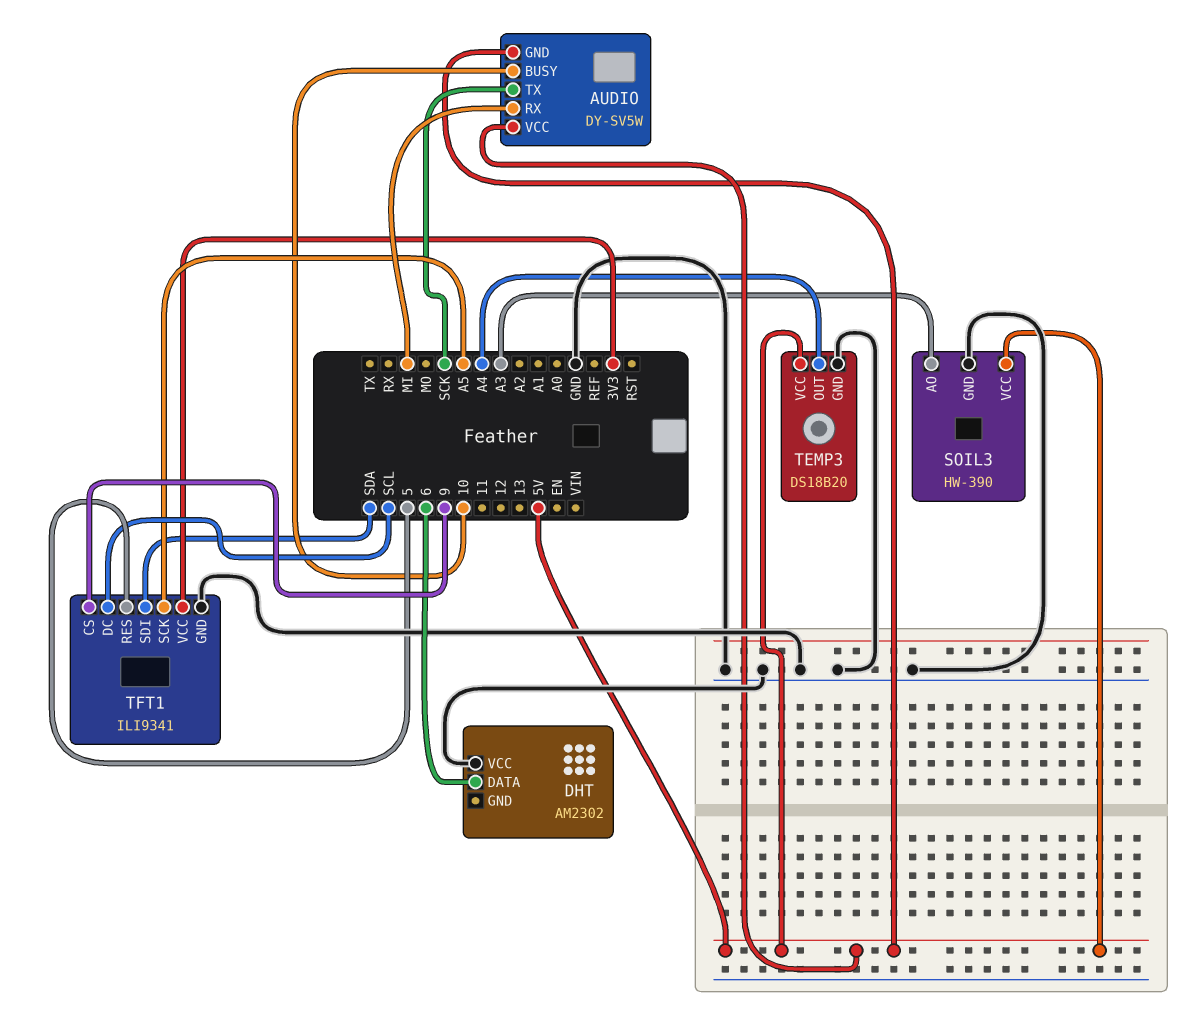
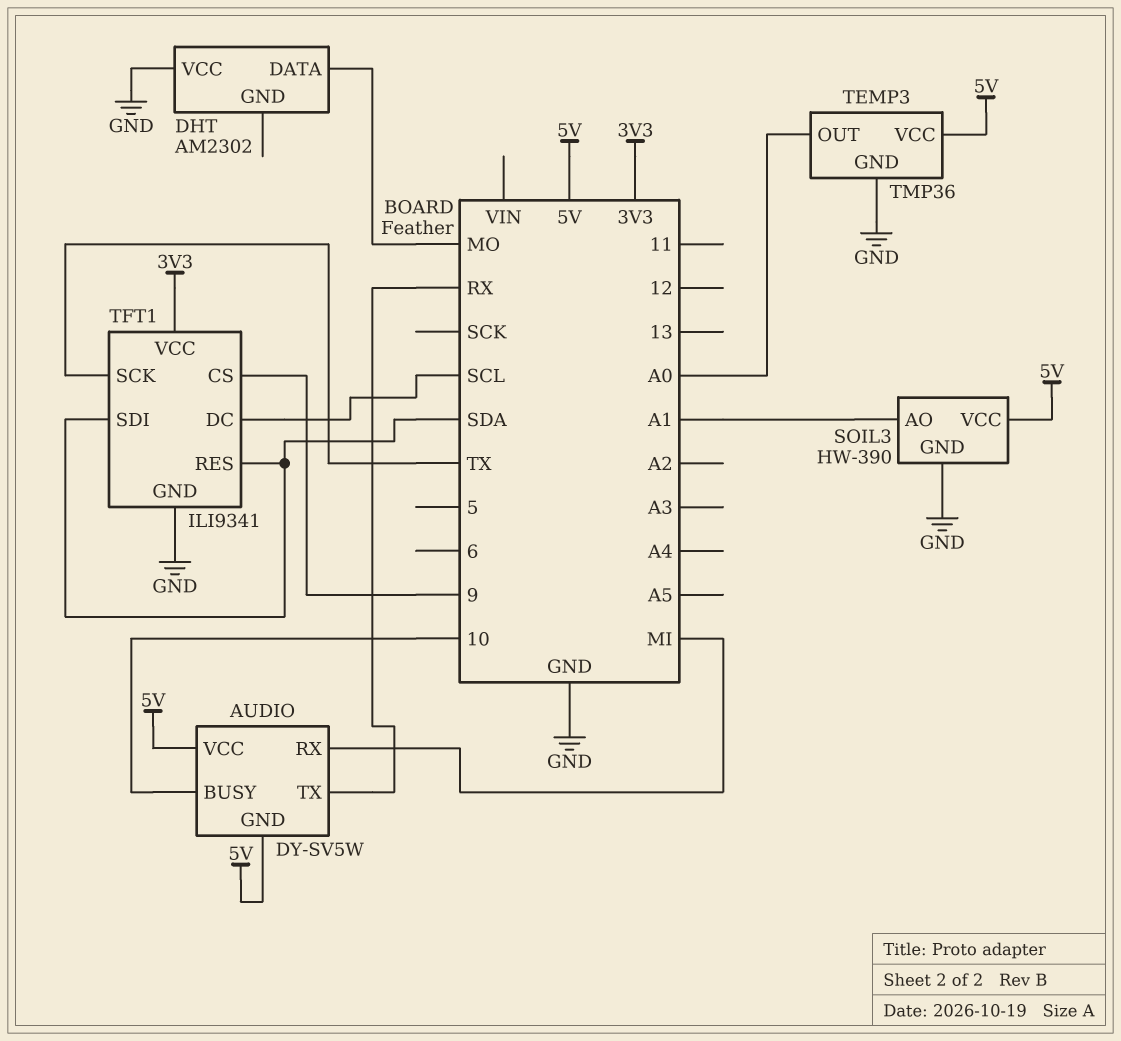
AUDIO pin TX: SCK -> RX
DHT pin DATA: 6 -> MO
SOIL3 pin AO: A3 -> A1
TEMP3: DS18B20 -> TMP36
TEMP3 pin OUT: A4 -> A0
TFT1 pin RES: 5 -> SDA
TFT1 pin SCK: A5 -> TX

